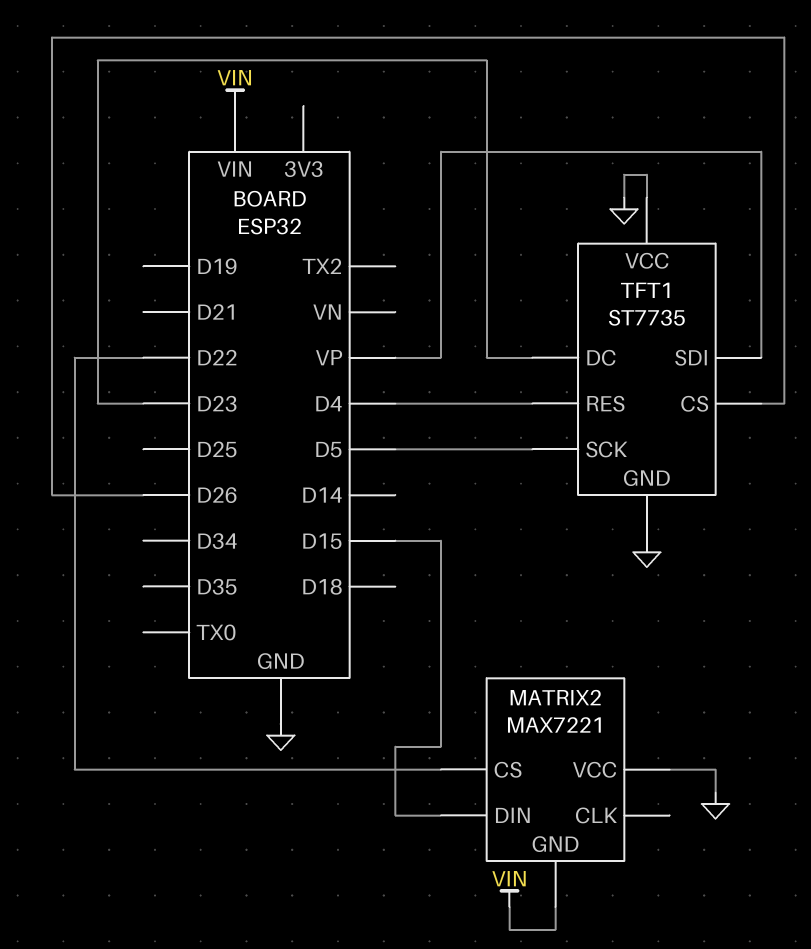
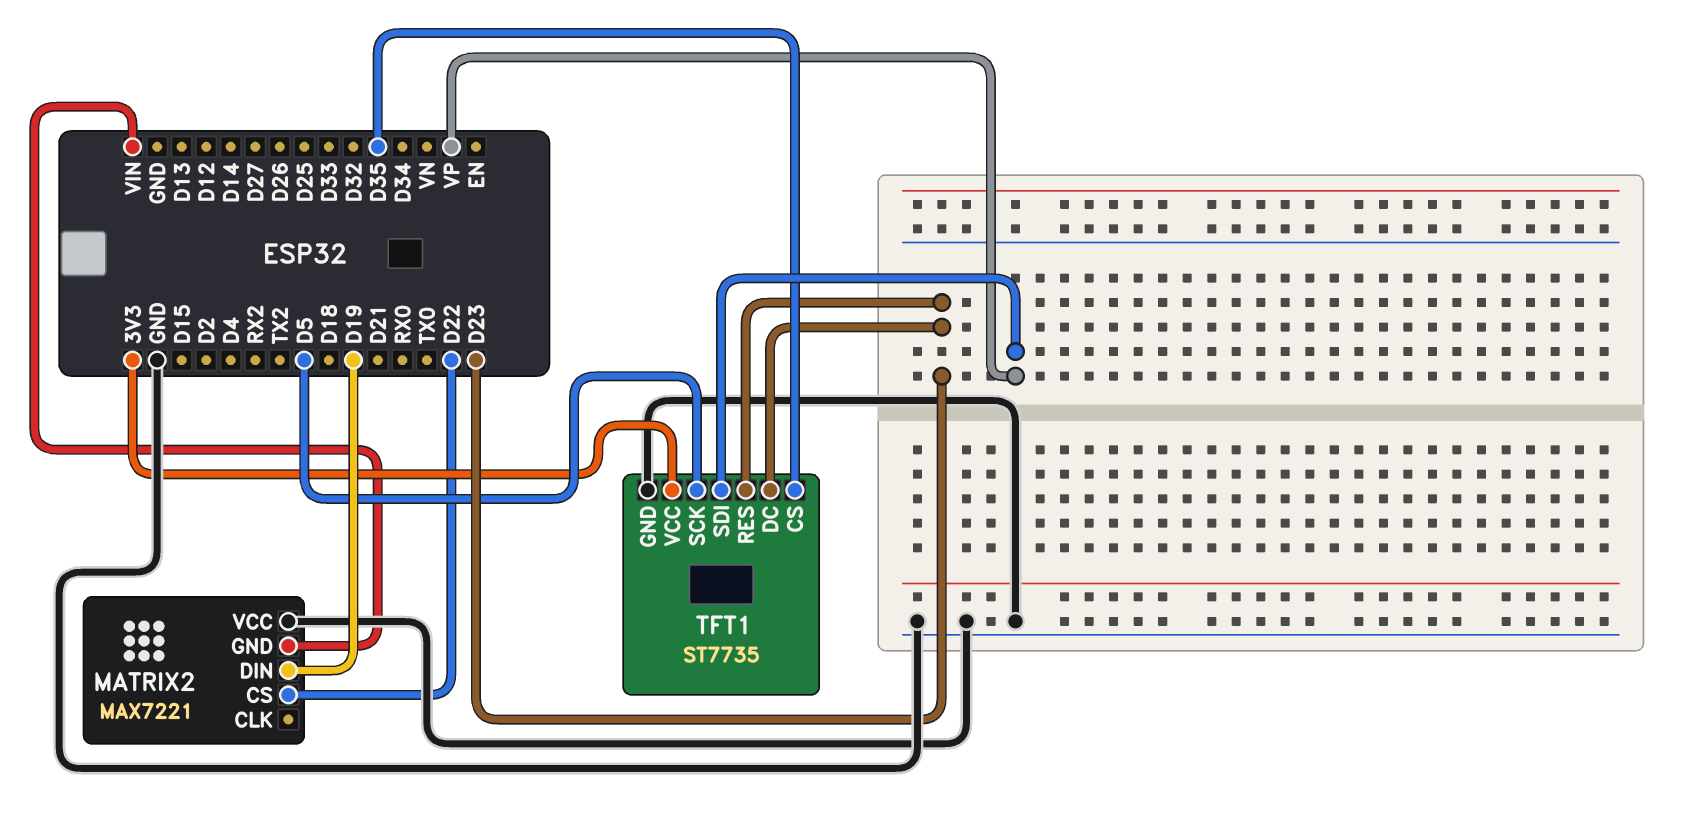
MATRIX2 pin DIN: D15 -> D19
TFT1 pin CS: D26 -> D35
TFT1 pin RES: D4 -> D23
TFT1 pin VCC: GND -> 3V3

